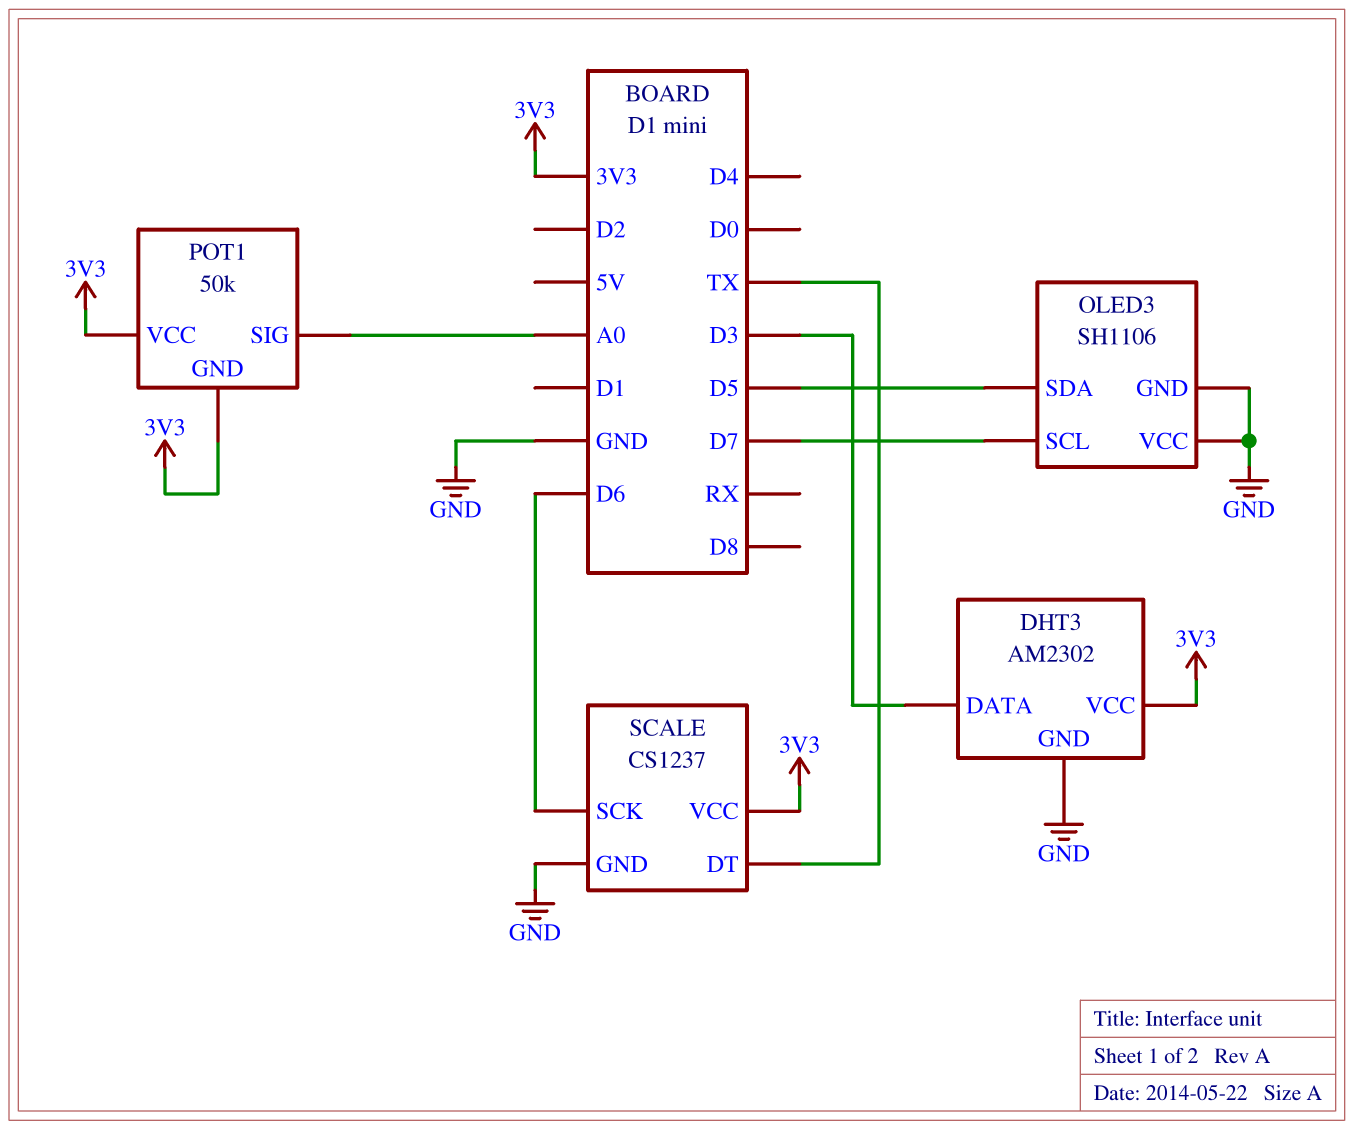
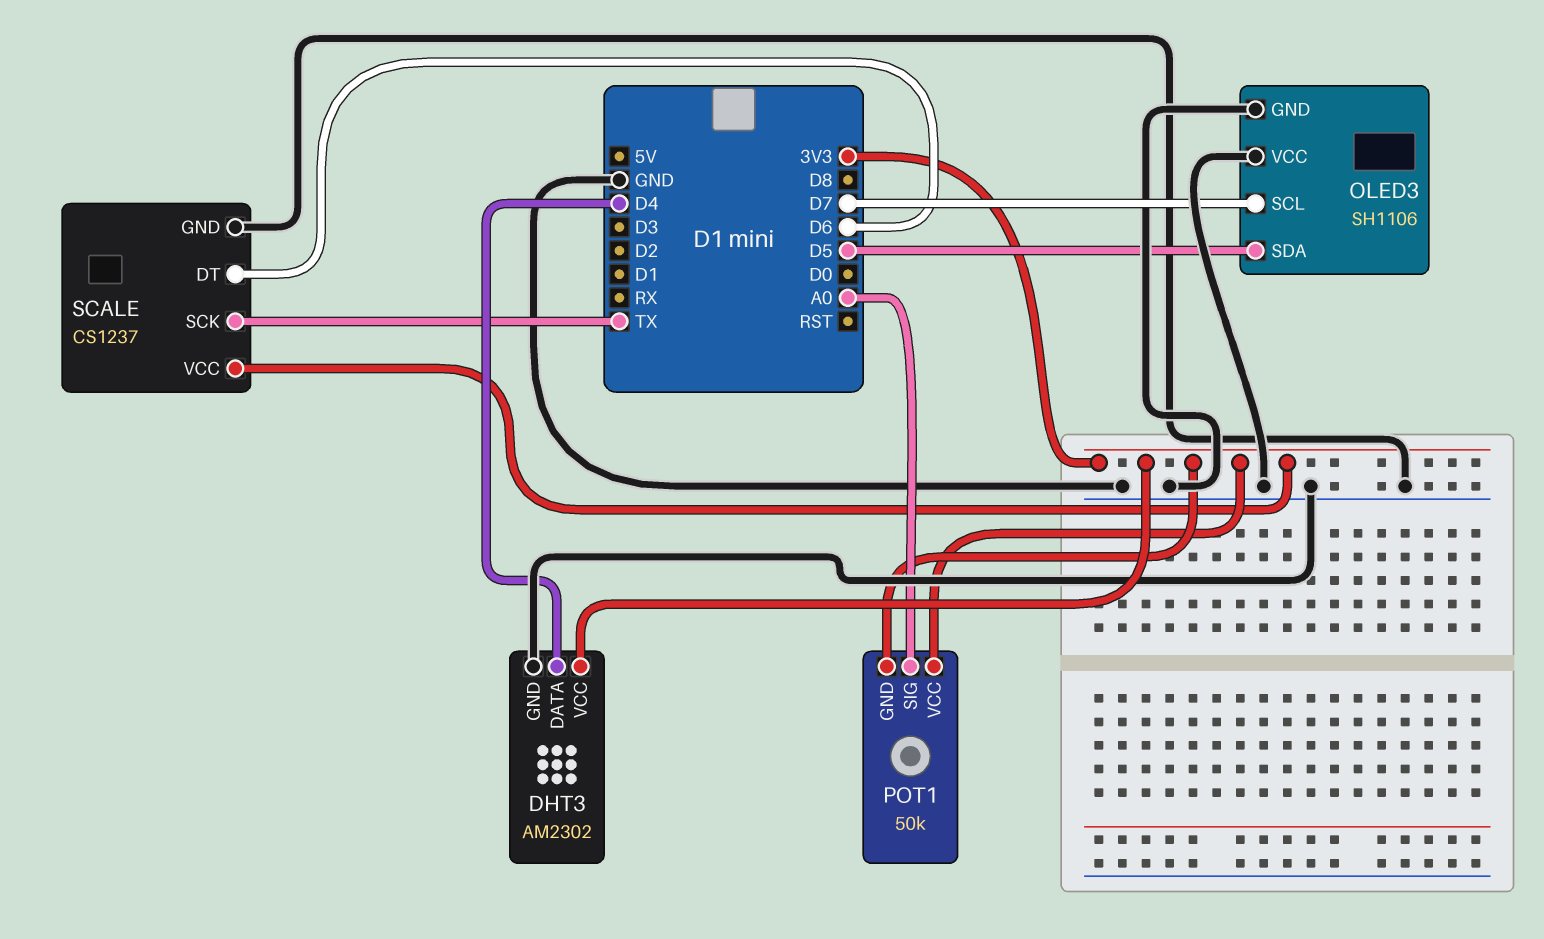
DHT3 pin DATA: D3 -> D4
SCALE pin DT: TX -> D6
SCALE pin SCK: D6 -> TX

